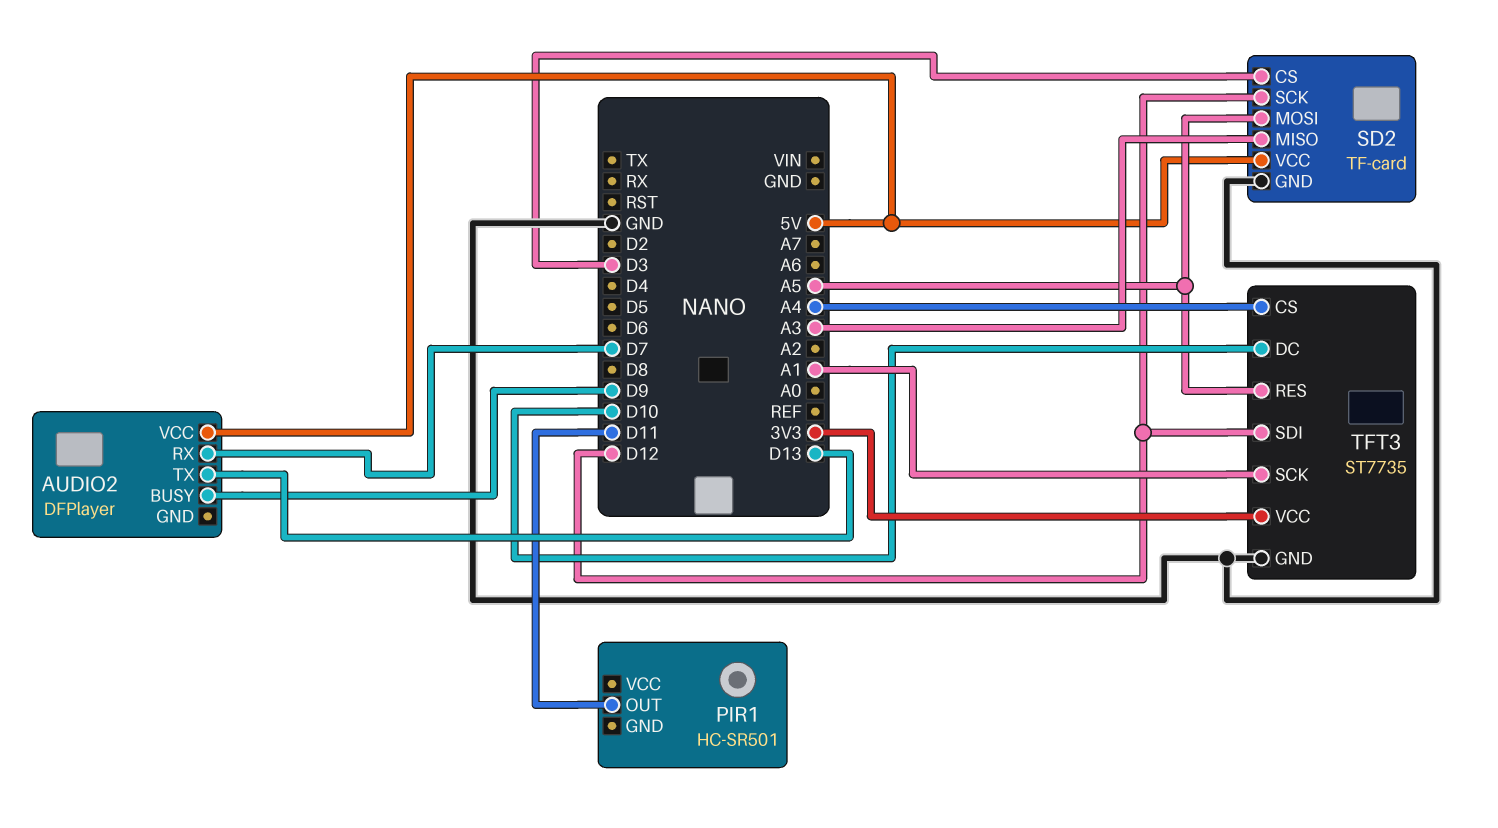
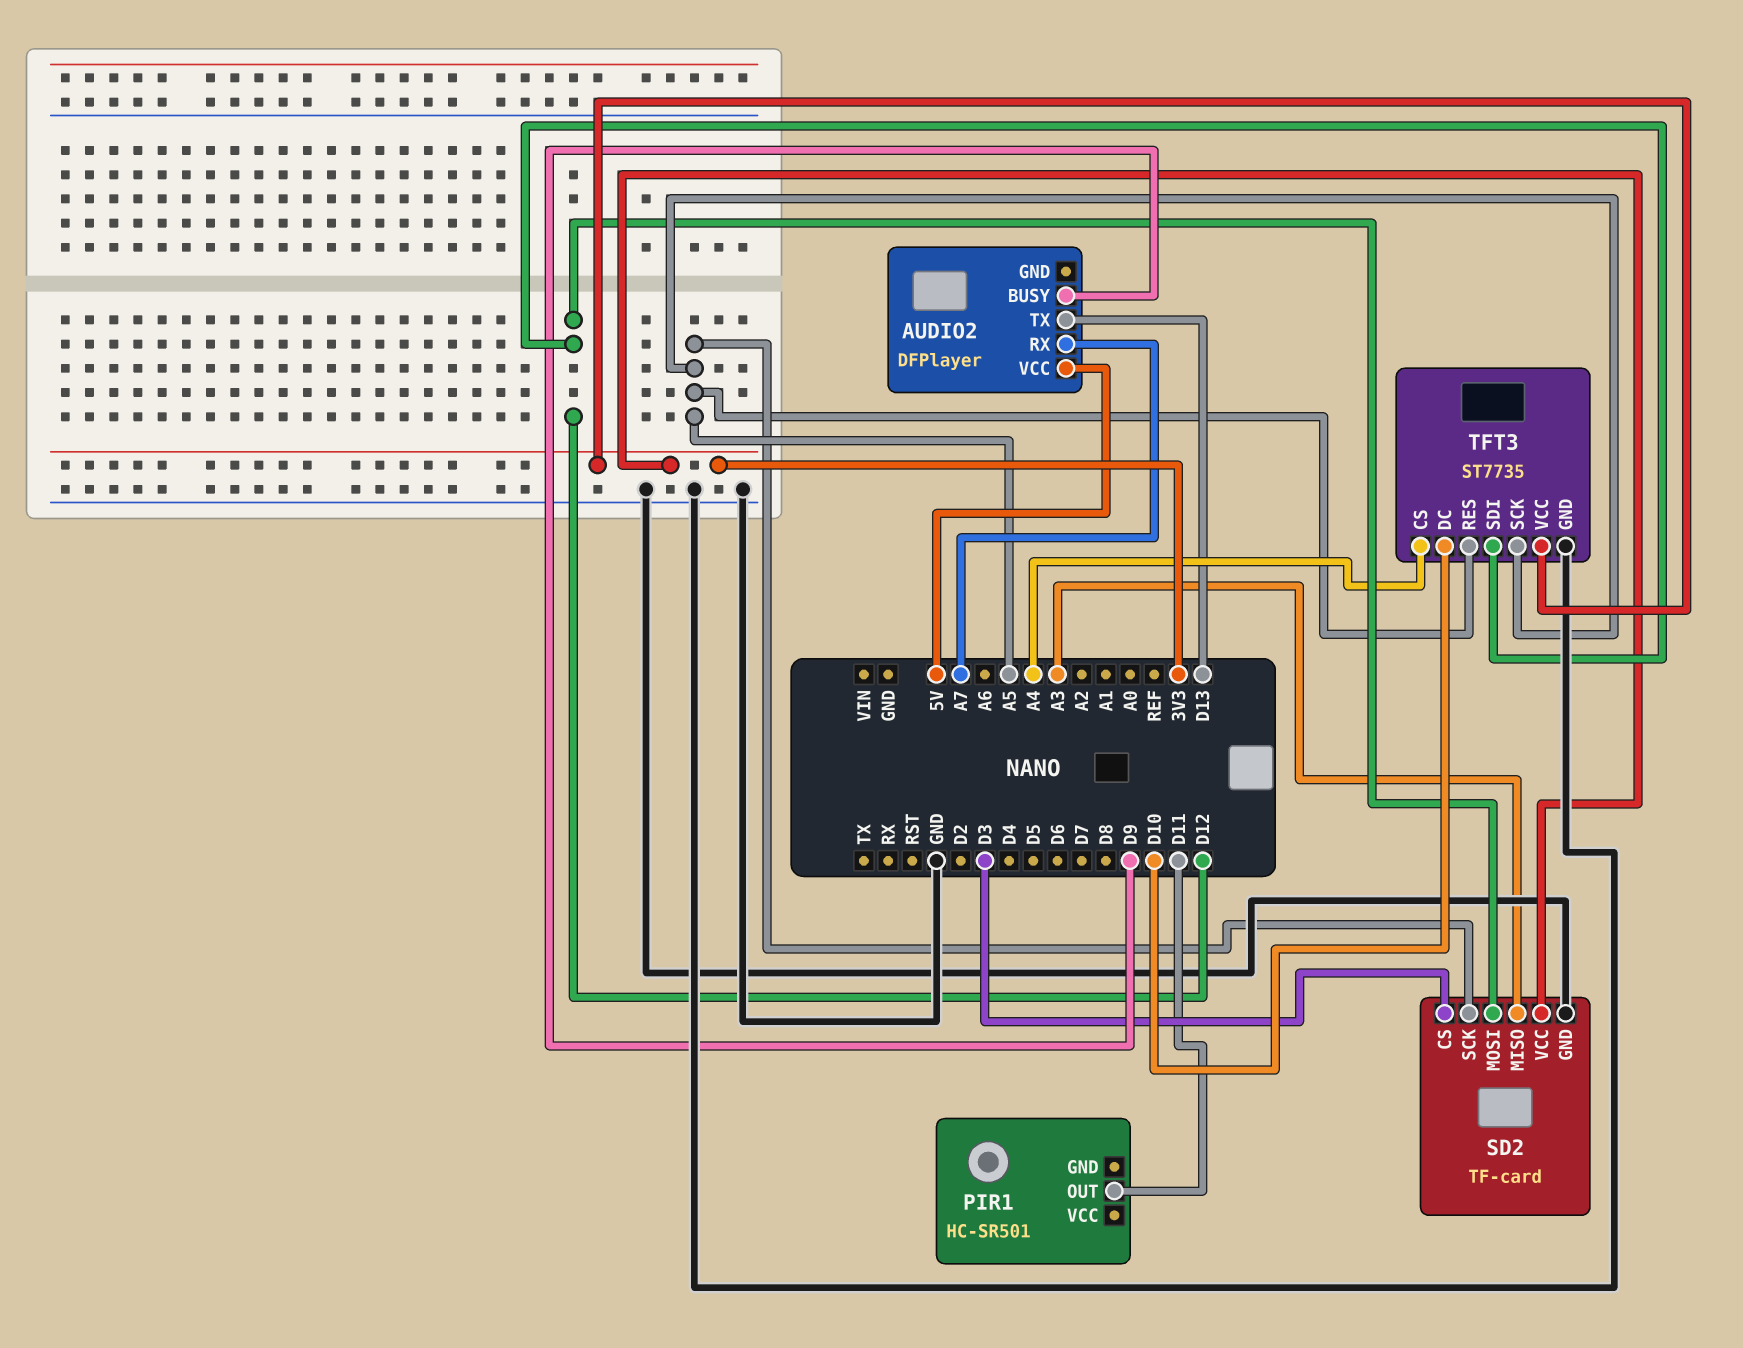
AUDIO2 pin RX: D7 -> A7
SD2 pin MOSI: A5 -> D12
SD2 pin SCK: D12 -> A5
SD2 pin VCC: 5V -> 3V3
TFT3 pin SCK: A1 -> A5

